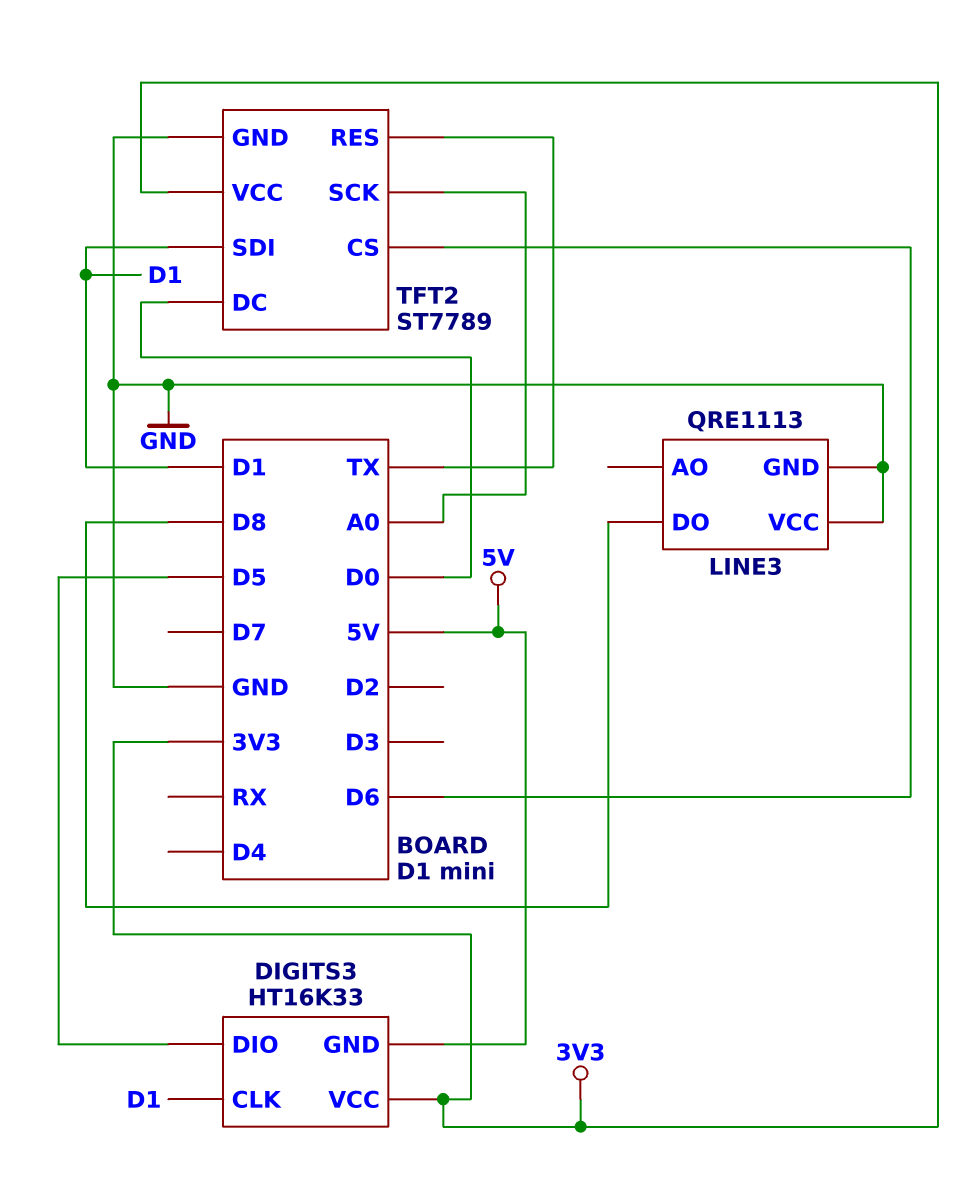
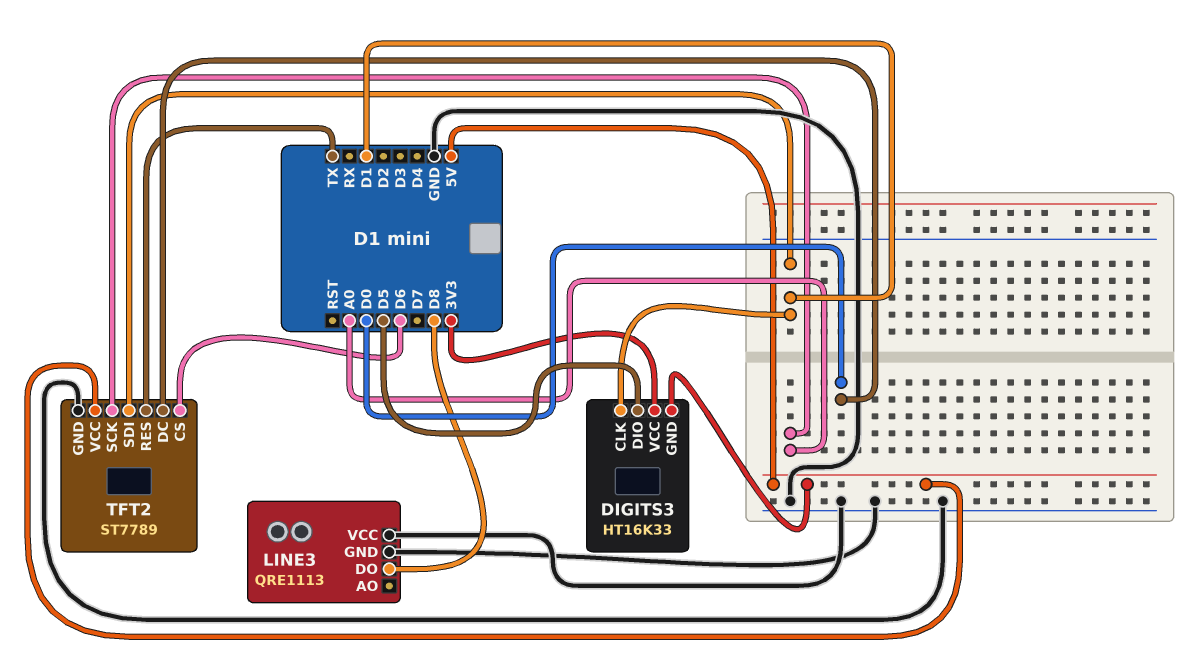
TFT2 pin VCC: 3V3 -> 5V

